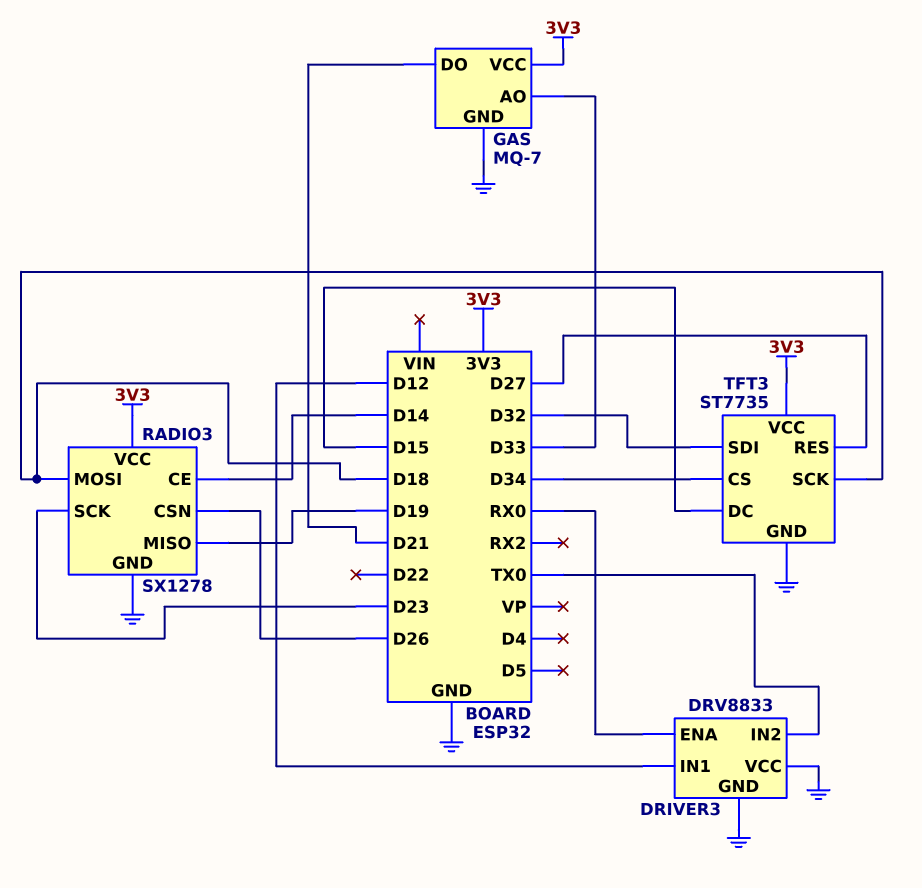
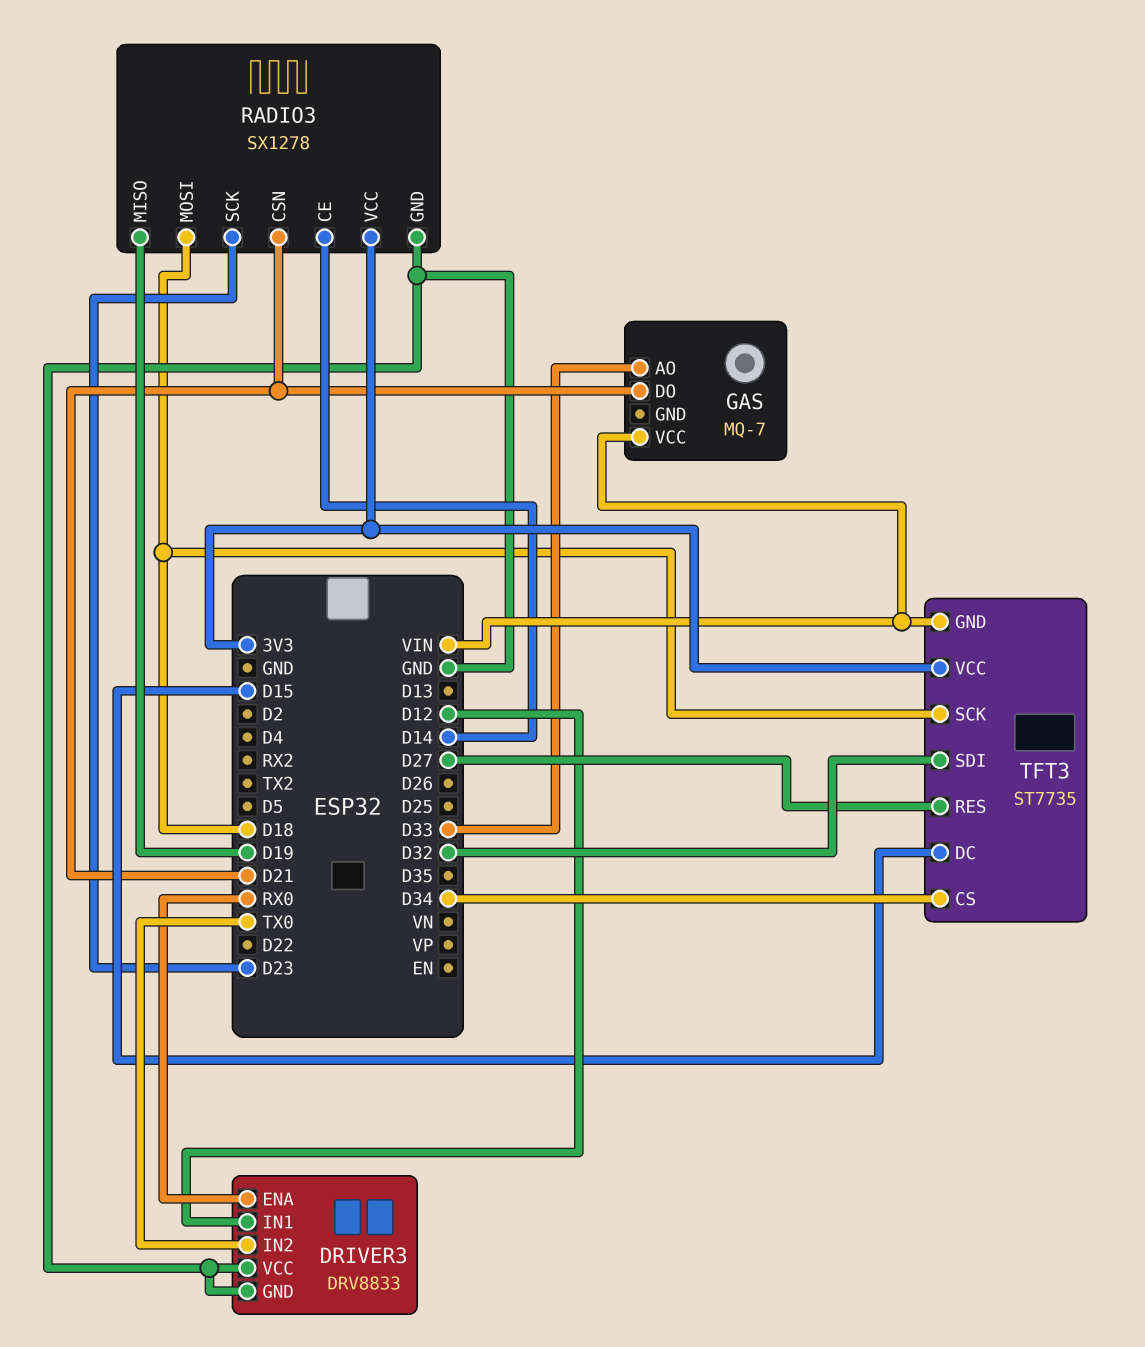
GAS pin GND: GND -> none
GAS pin VCC: 3V3 -> VIN
RADIO3 pin CSN: D26 -> D21
TFT3 pin GND: GND -> VIN

